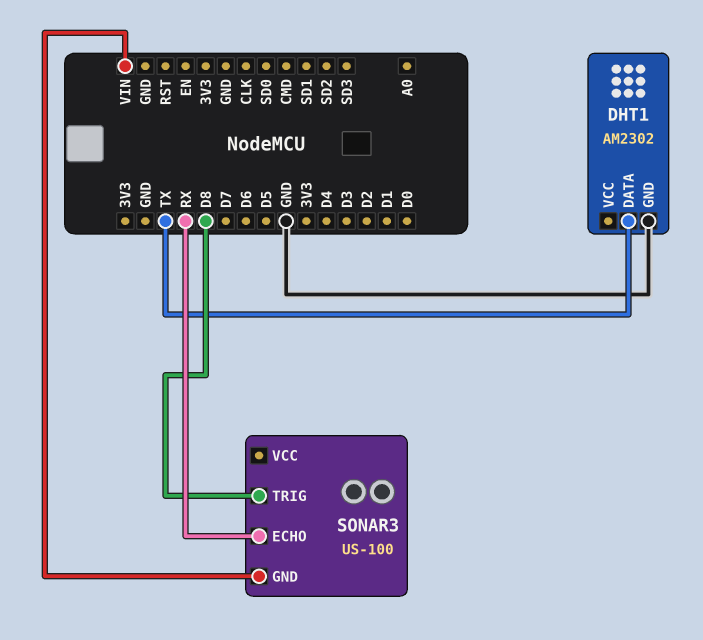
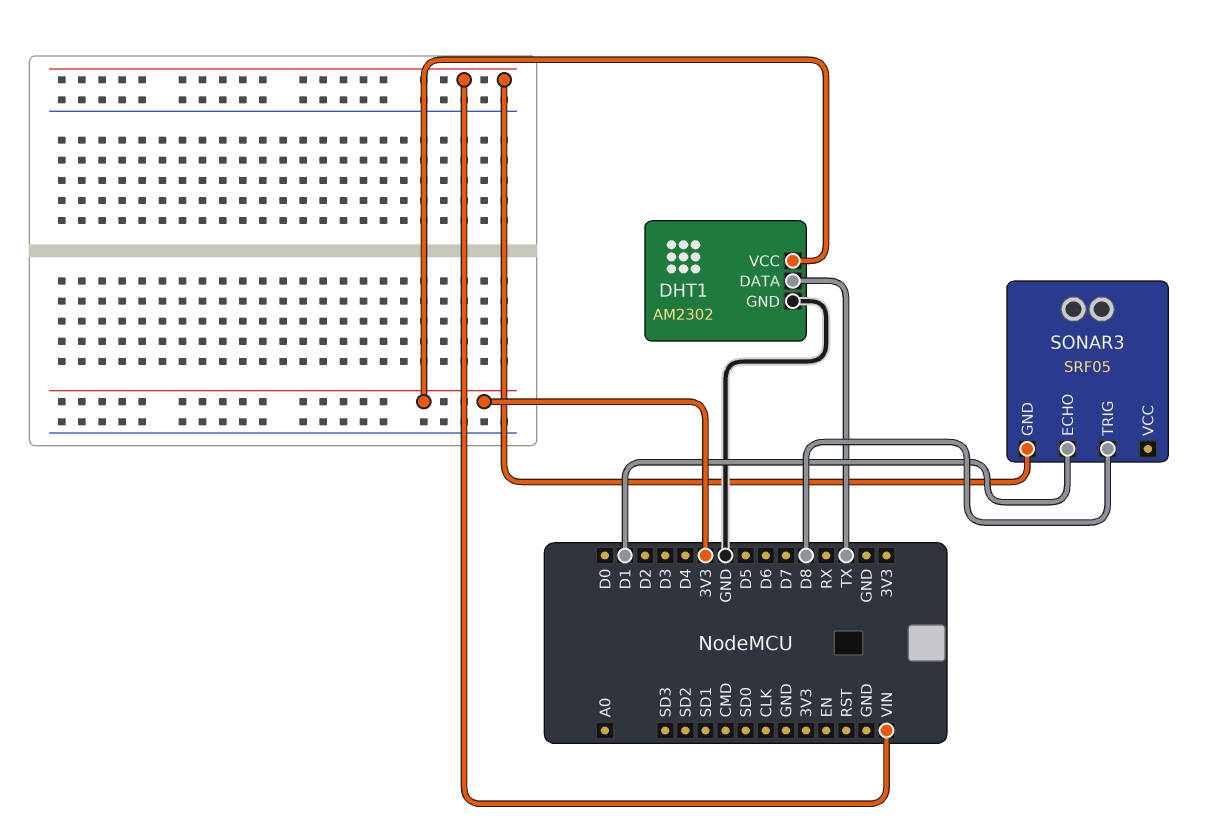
DHT1 pin VCC: none -> 3V3
SONAR3: US-100 -> SRF05
SONAR3 pin ECHO: RX -> D1

